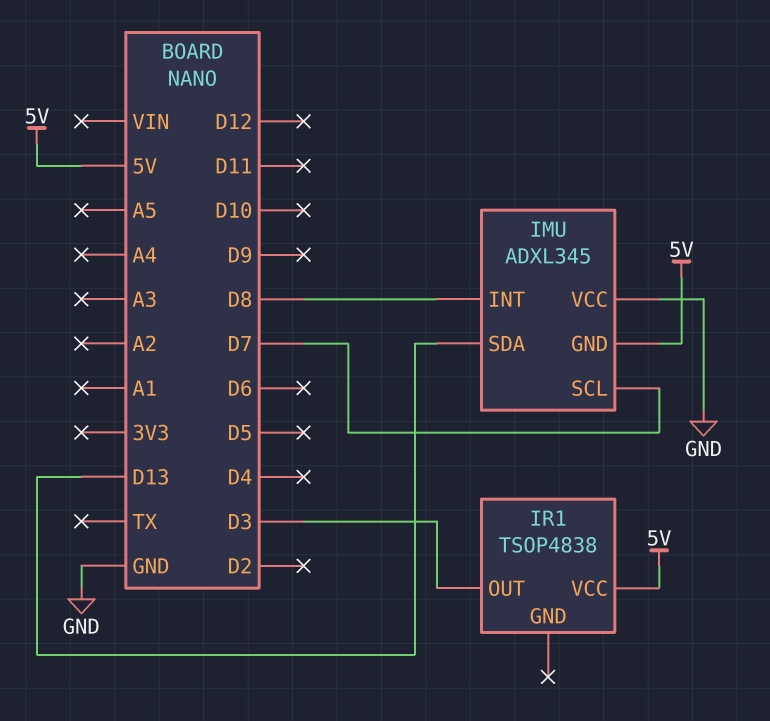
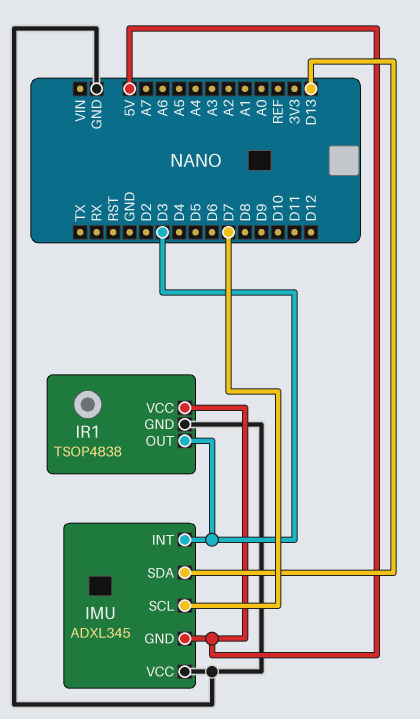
IMU pin INT: D8 -> D3
IR1 pin GND: none -> GND

